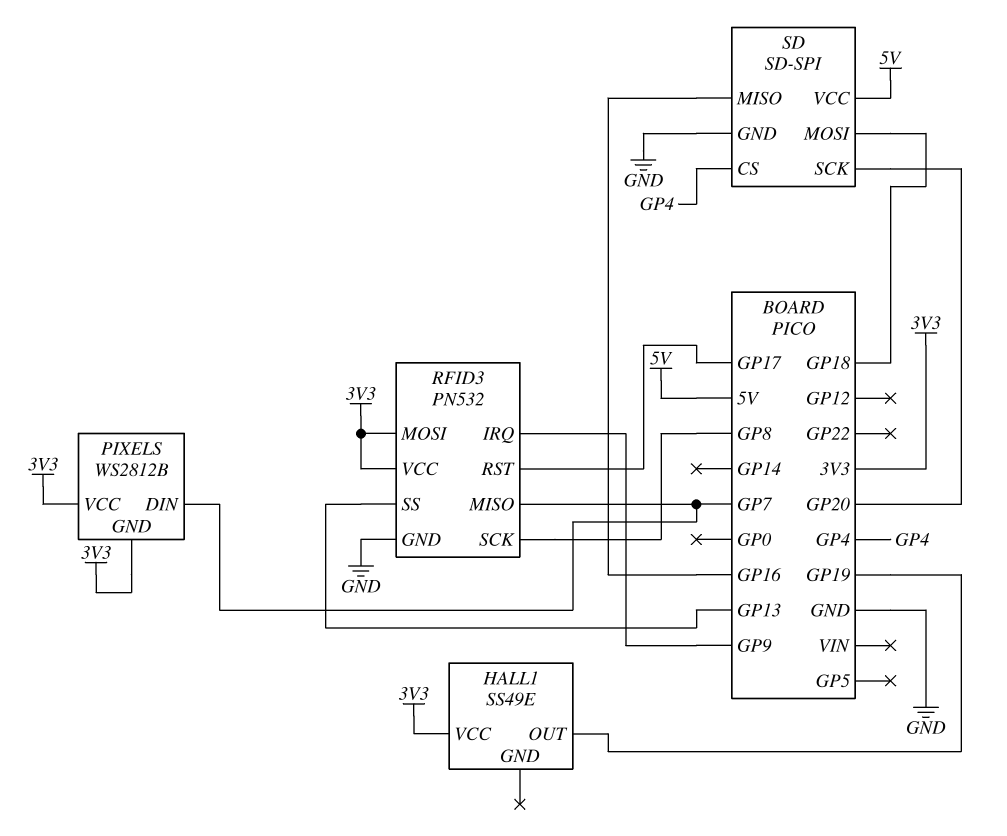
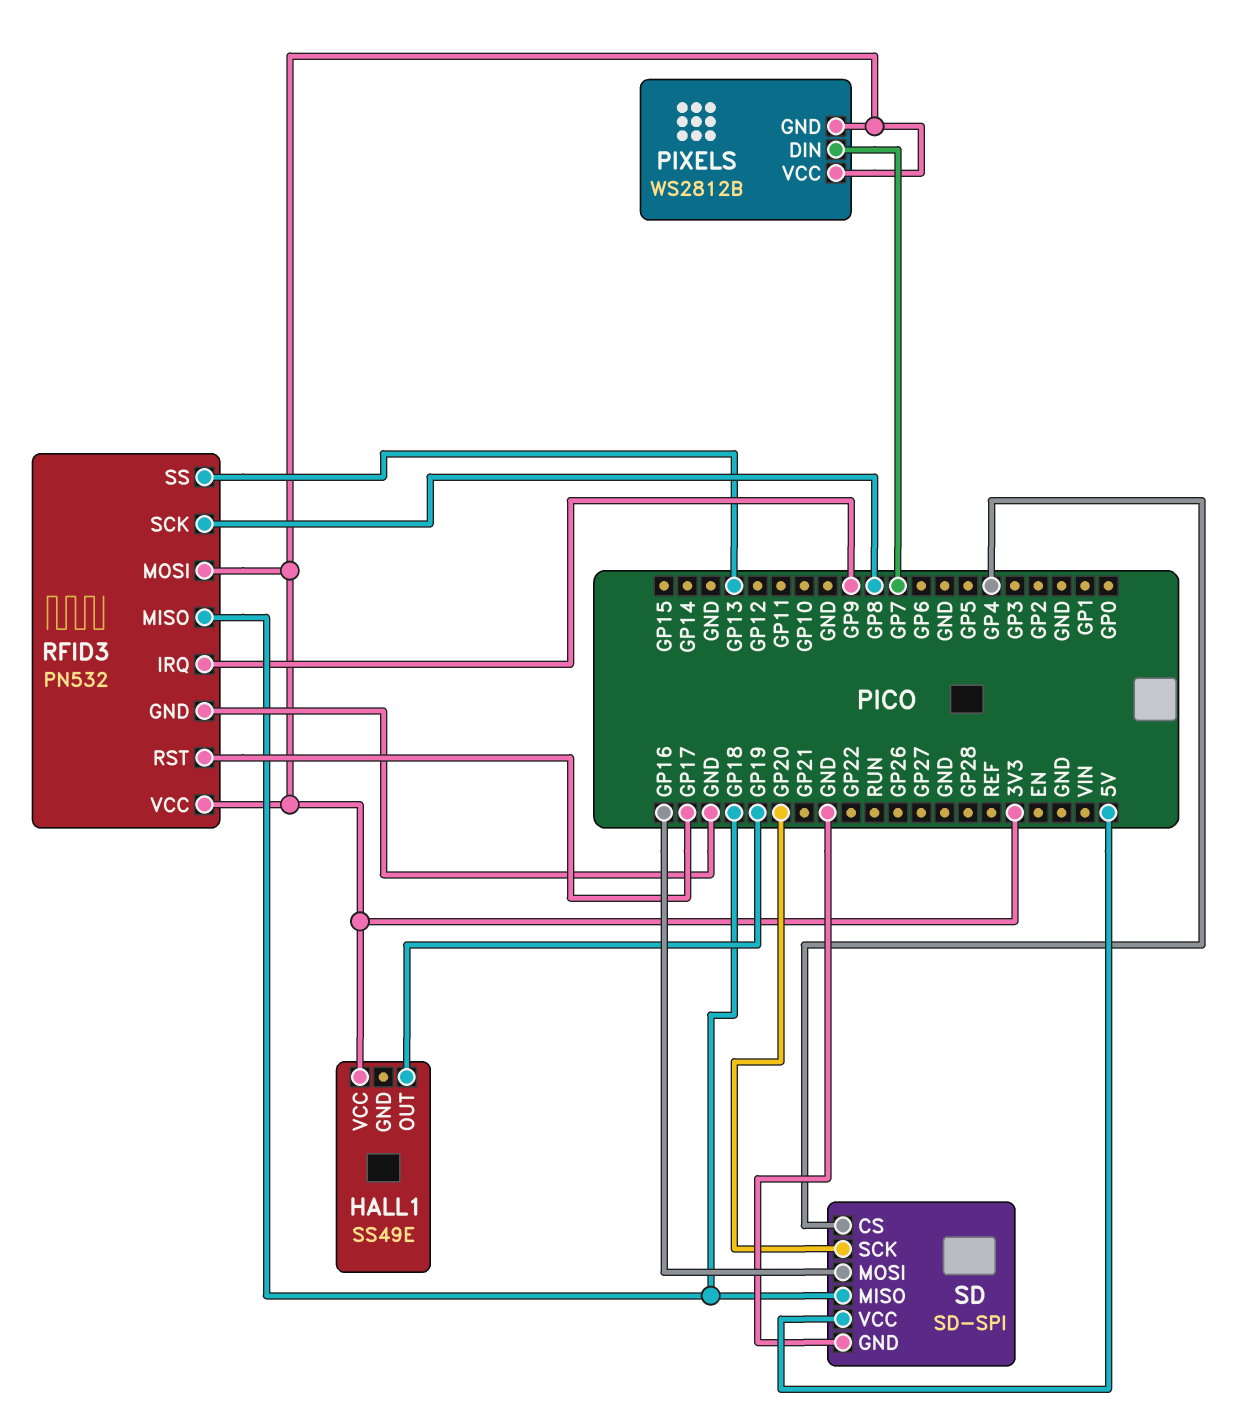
RFID3 pin MISO: GP7 -> GP18
SD pin MISO: GP16 -> GP18
SD pin MOSI: GP18 -> GP16

